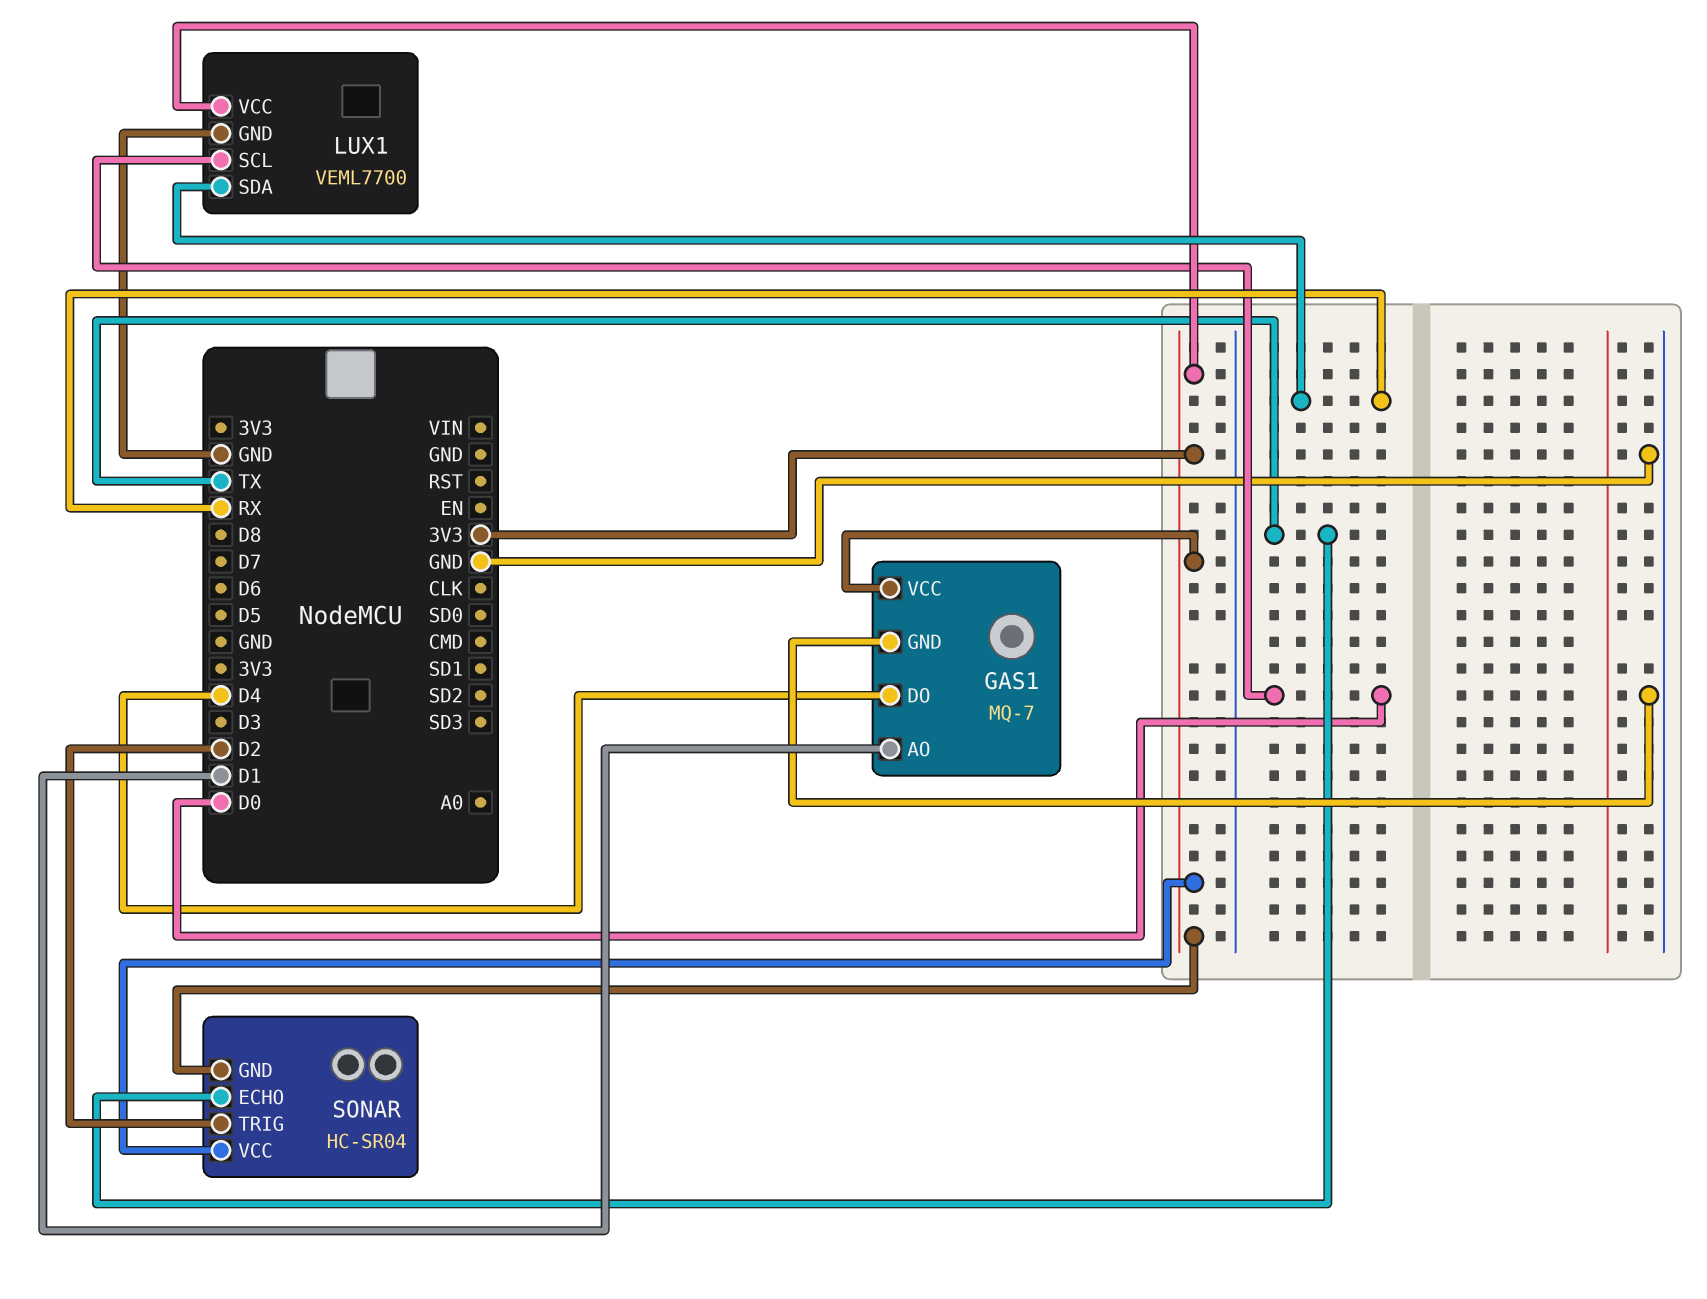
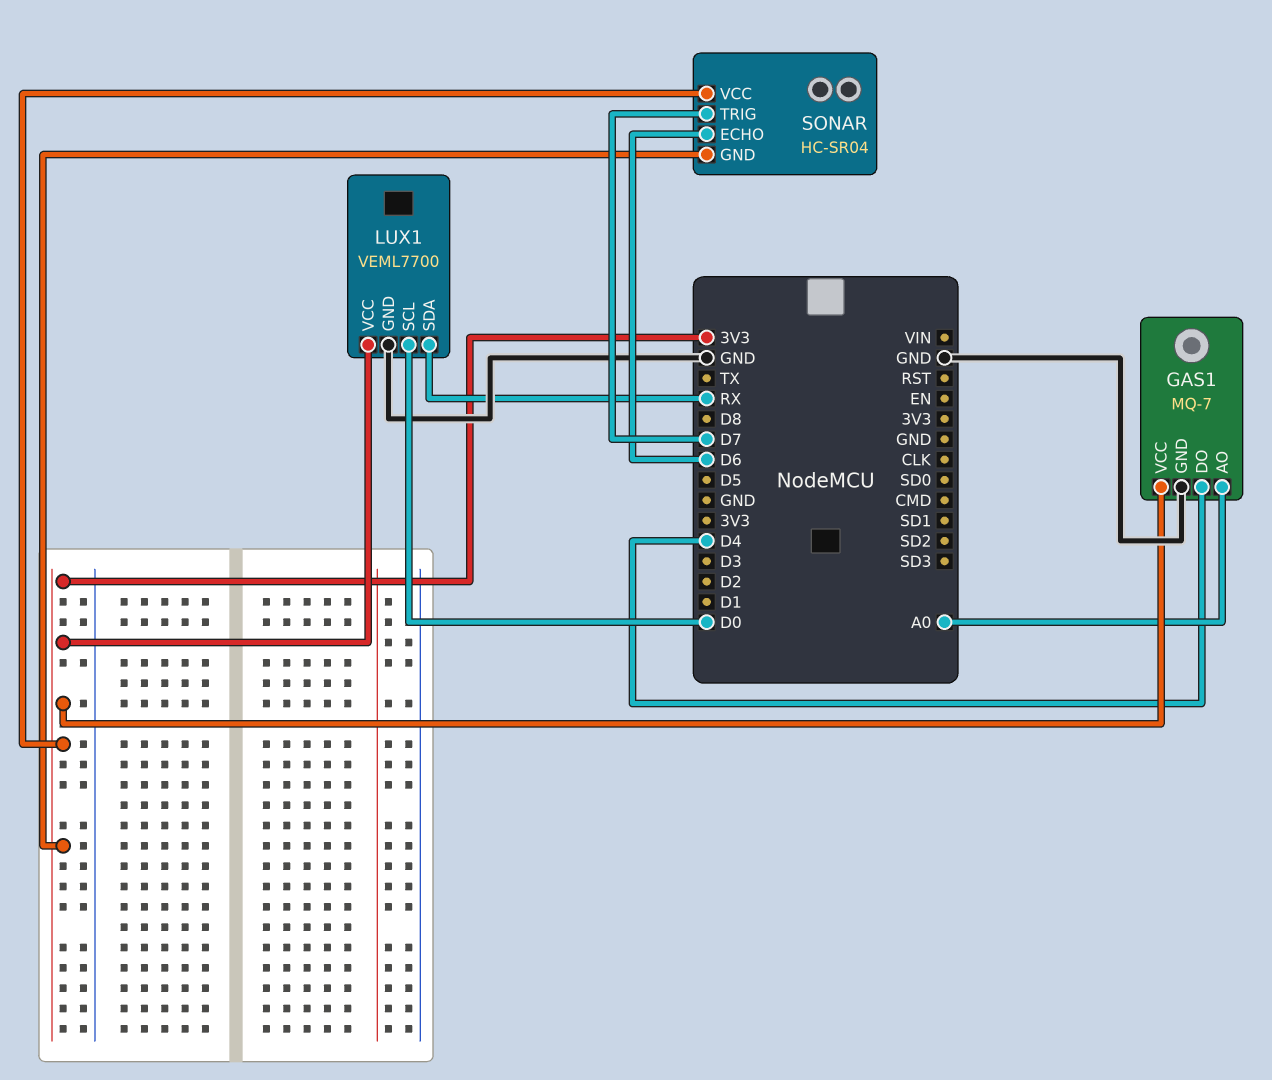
GAS1 pin AO: D1 -> A0
SONAR pin ECHO: TX -> D6
SONAR pin TRIG: D2 -> D7

